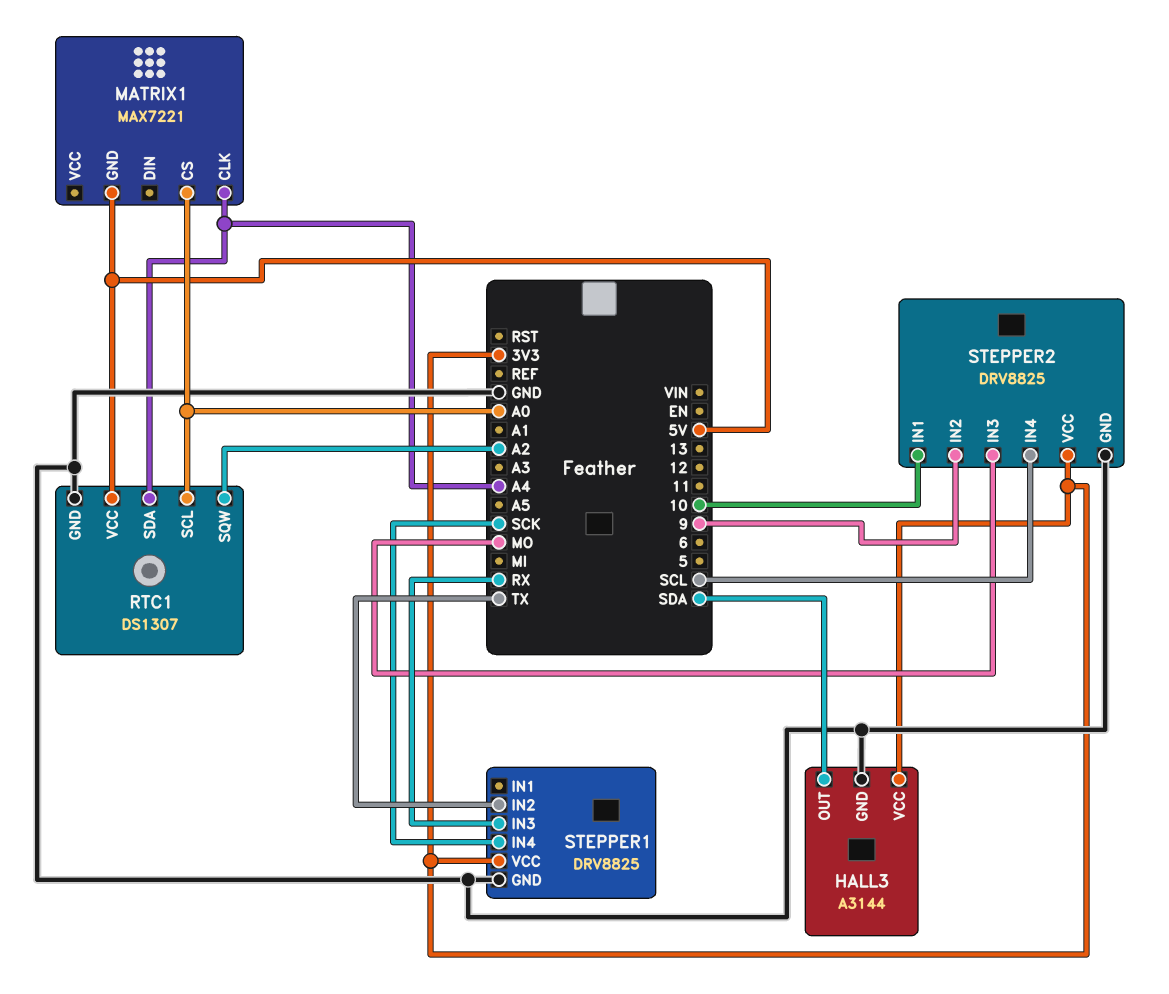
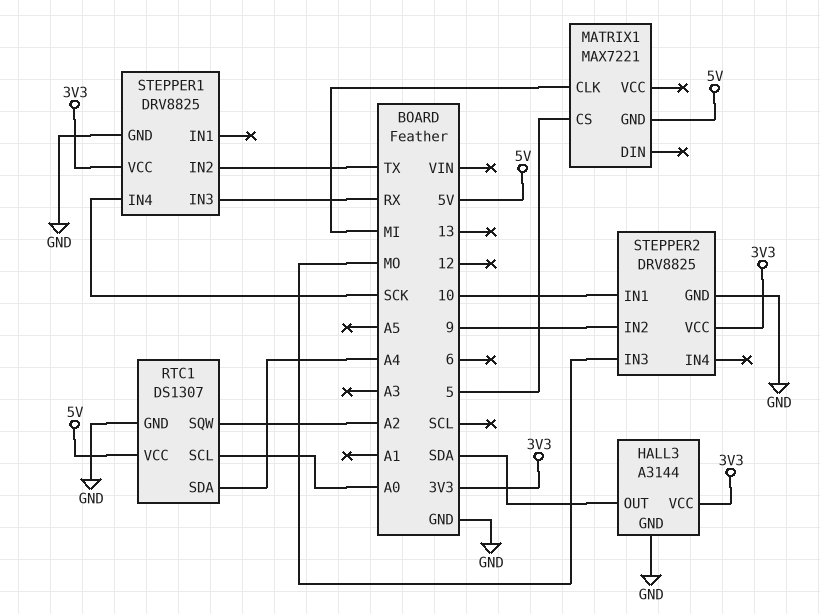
MATRIX1 pin CLK: A4 -> MI
MATRIX1 pin CS: A0 -> 5
STEPPER2 pin IN4: SCL -> none

